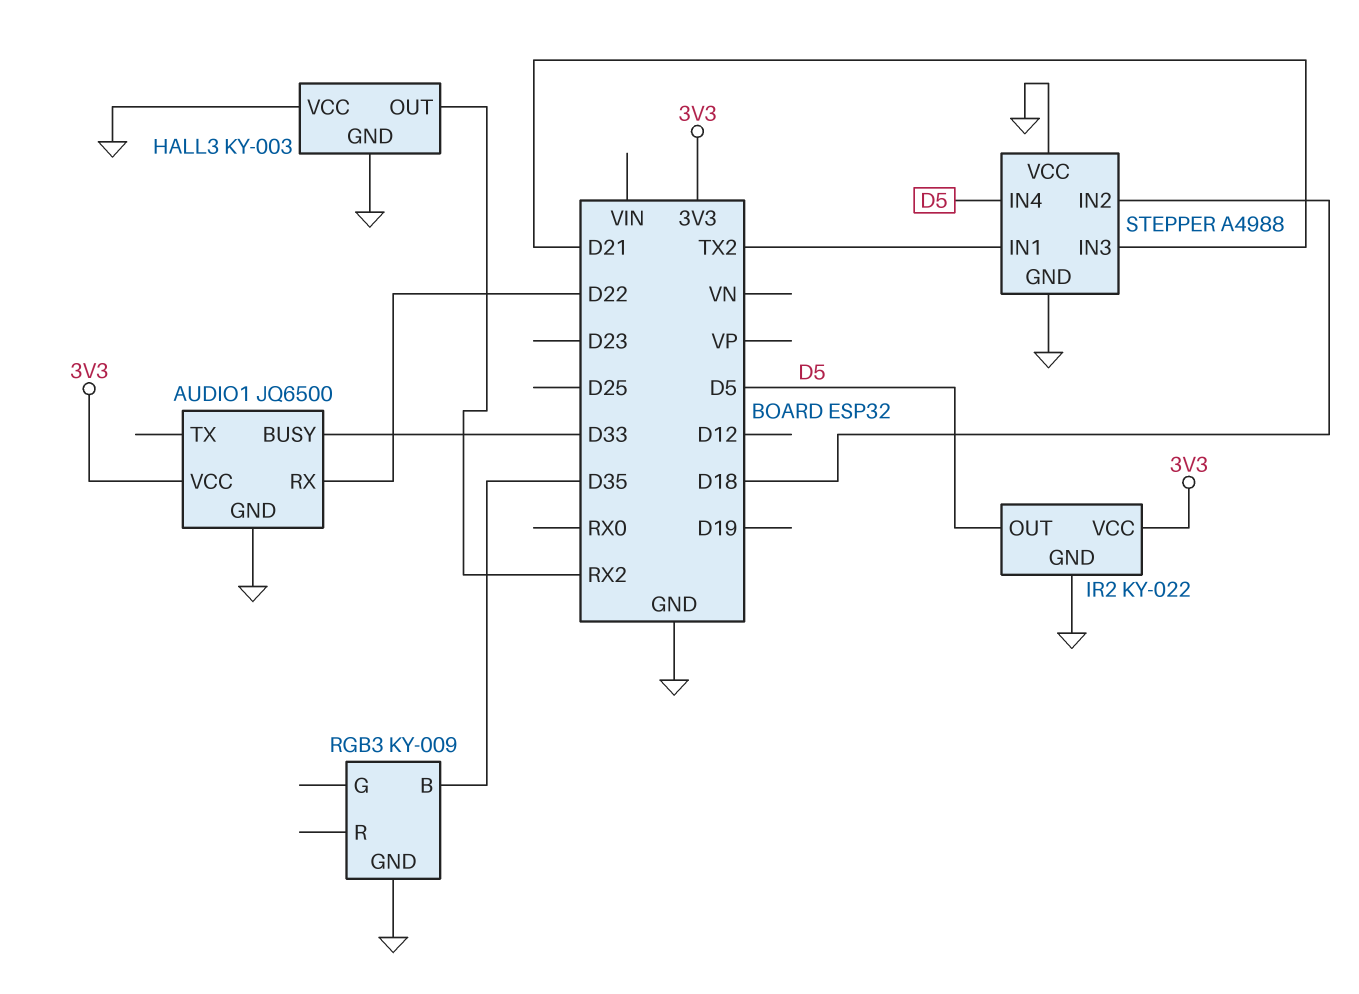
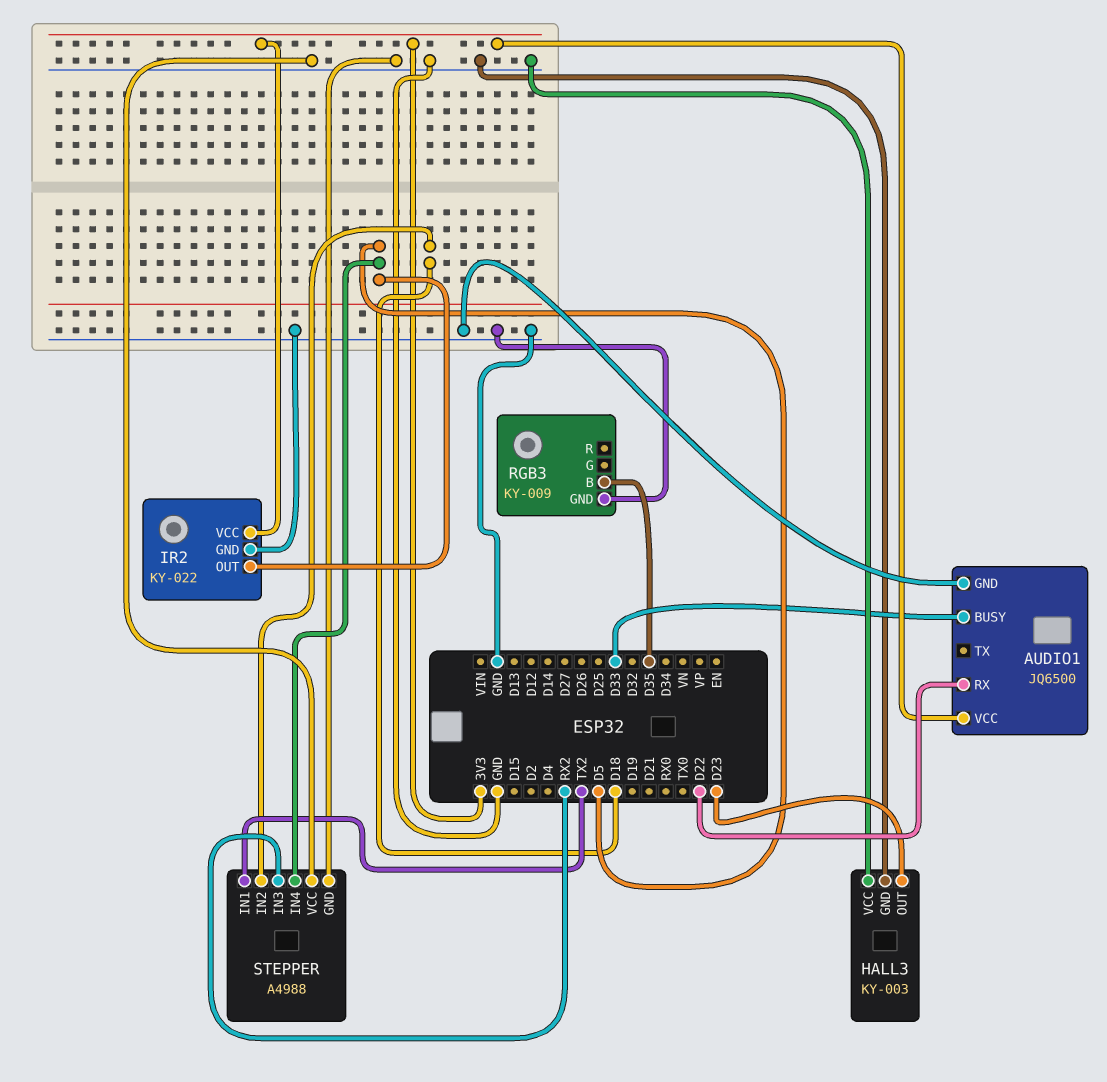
HALL3 pin OUT: RX2 -> D23
STEPPER pin IN3: D21 -> RX2

